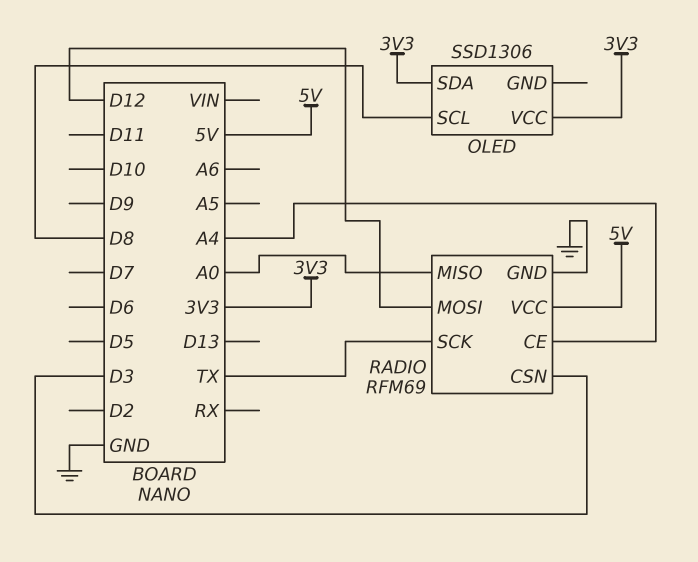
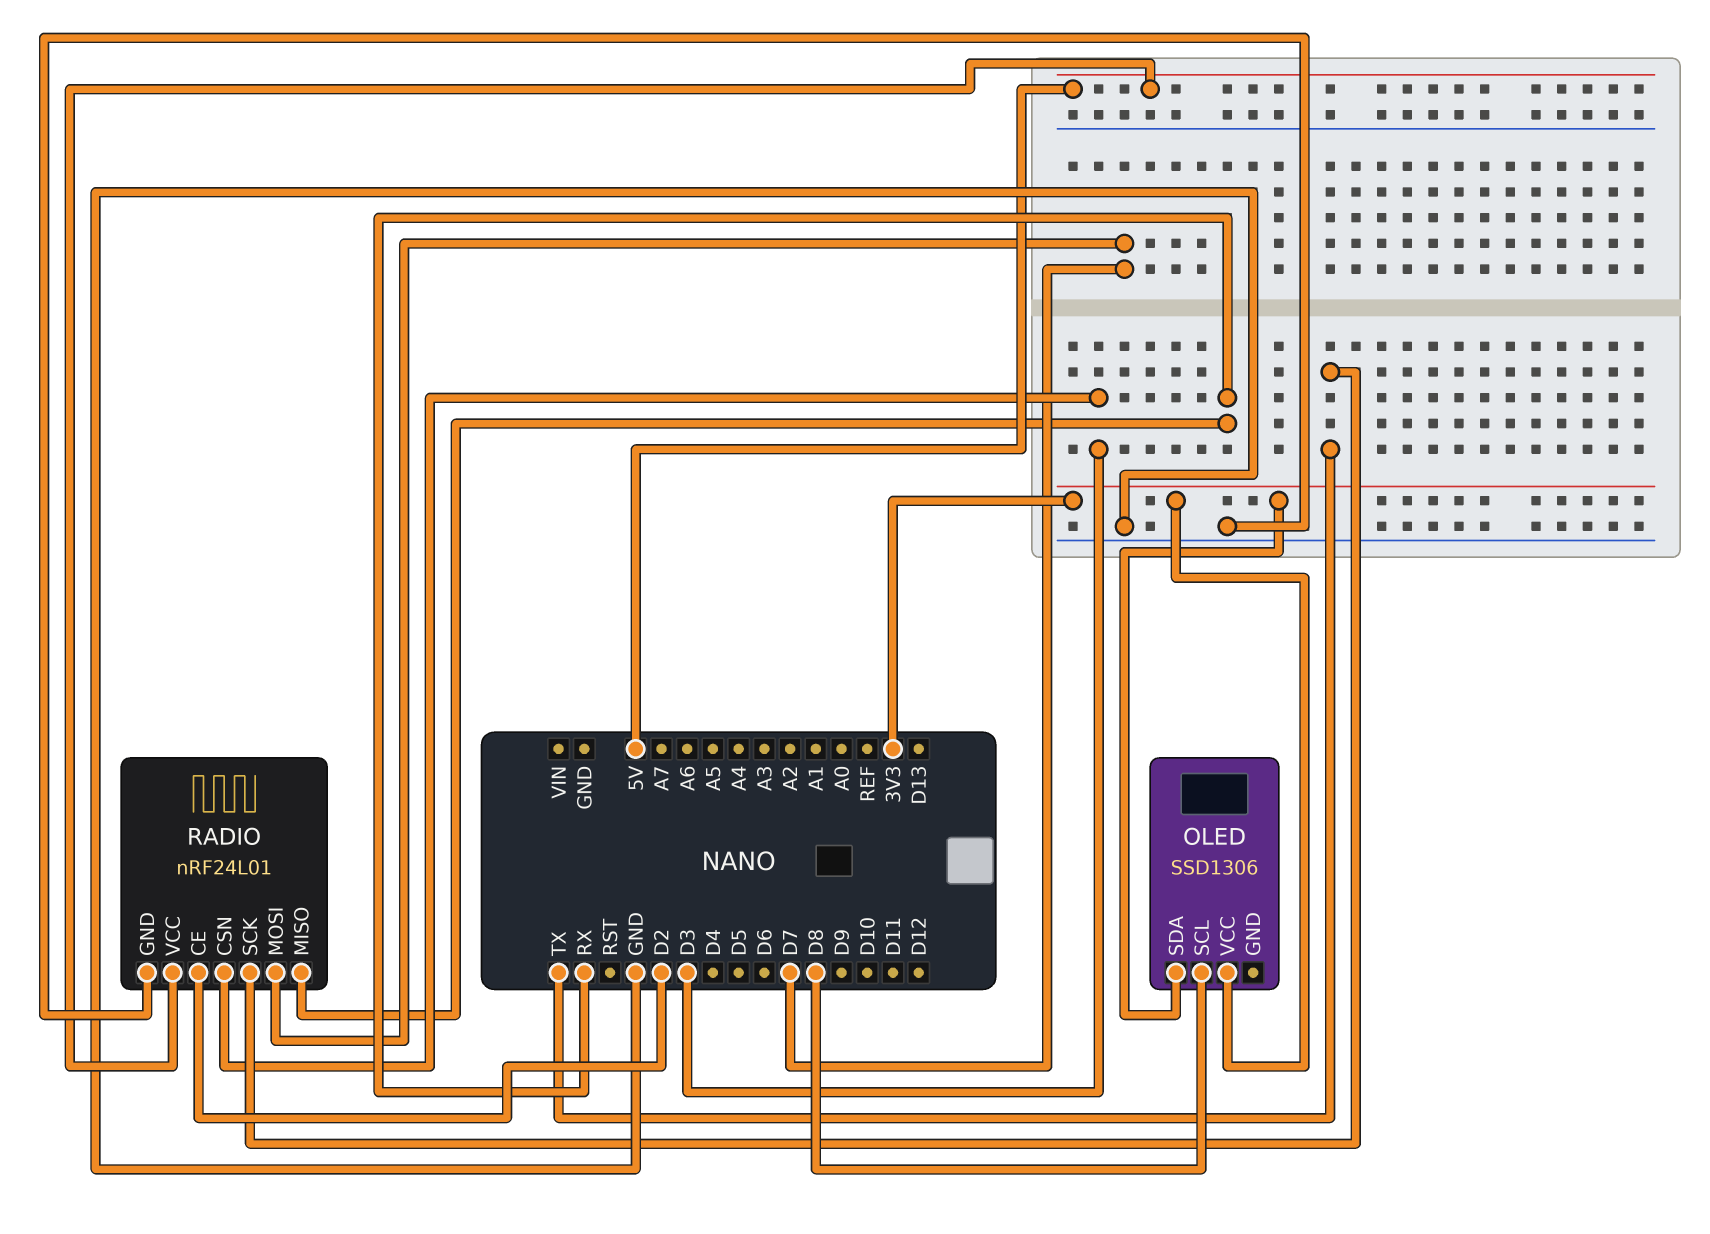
RADIO: RFM69 -> nRF24L01
RADIO pin CE: A4 -> D2
RADIO pin MISO: A0 -> RX
RADIO pin MOSI: D12 -> D7

